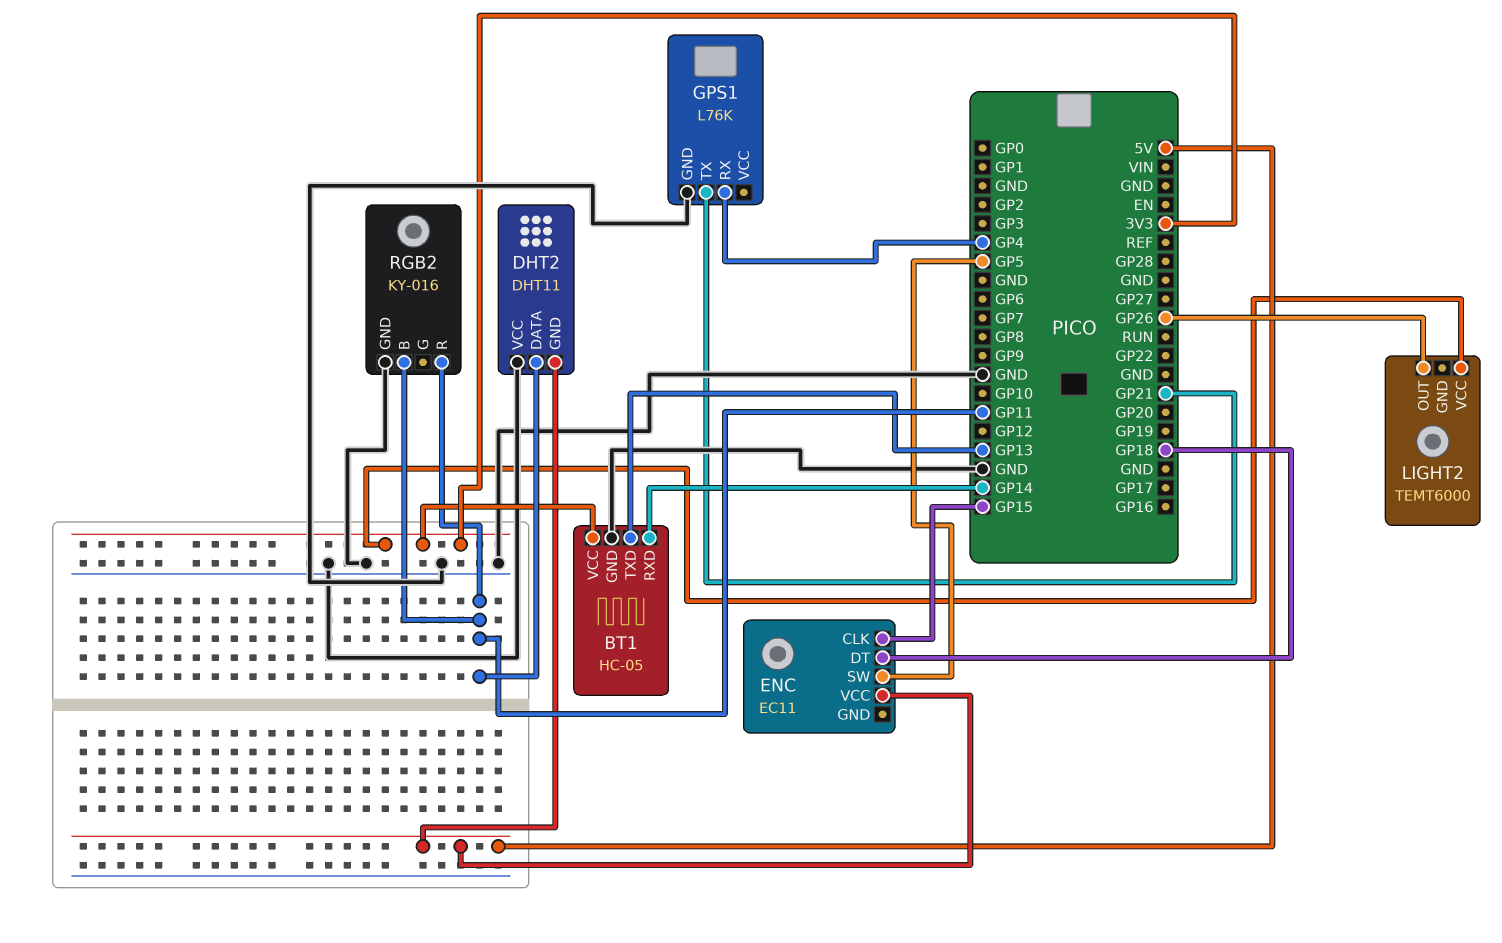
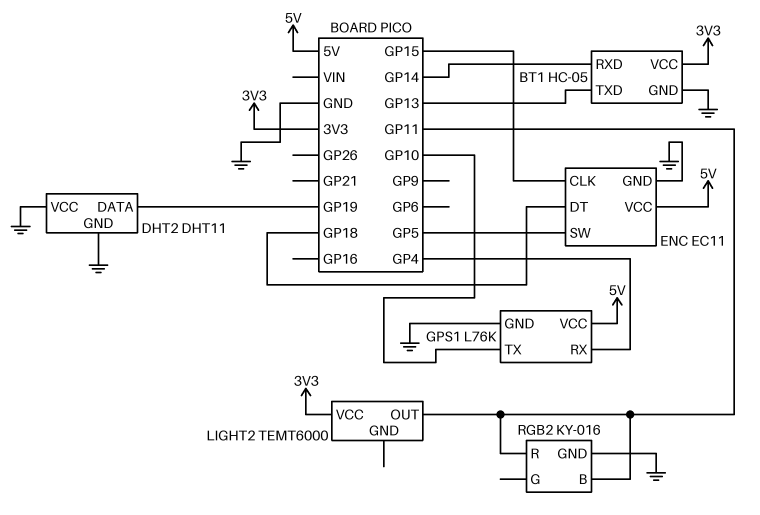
DHT2 pin DATA: GP11 -> GP19
DHT2 pin GND: 5V -> GND
ENC pin GND: none -> GND
GPS1 pin TX: GP21 -> GP10
GPS1 pin VCC: none -> 5V
LIGHT2 pin OUT: GP26 -> GP11

